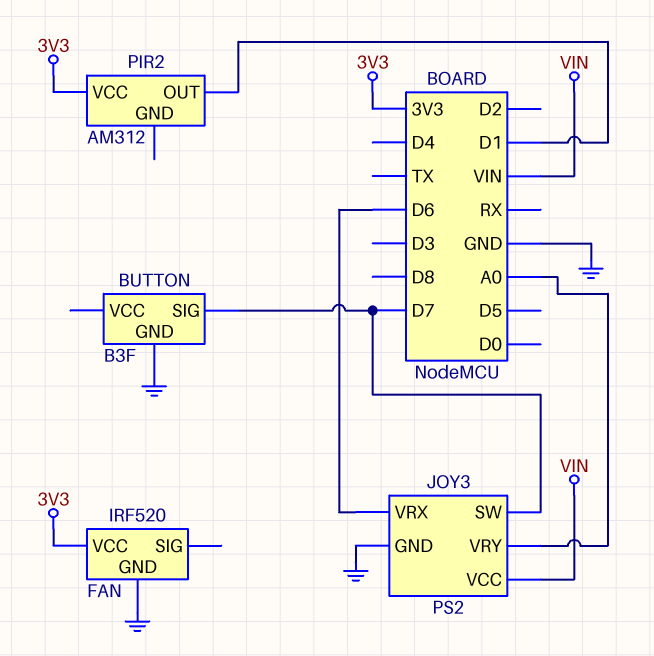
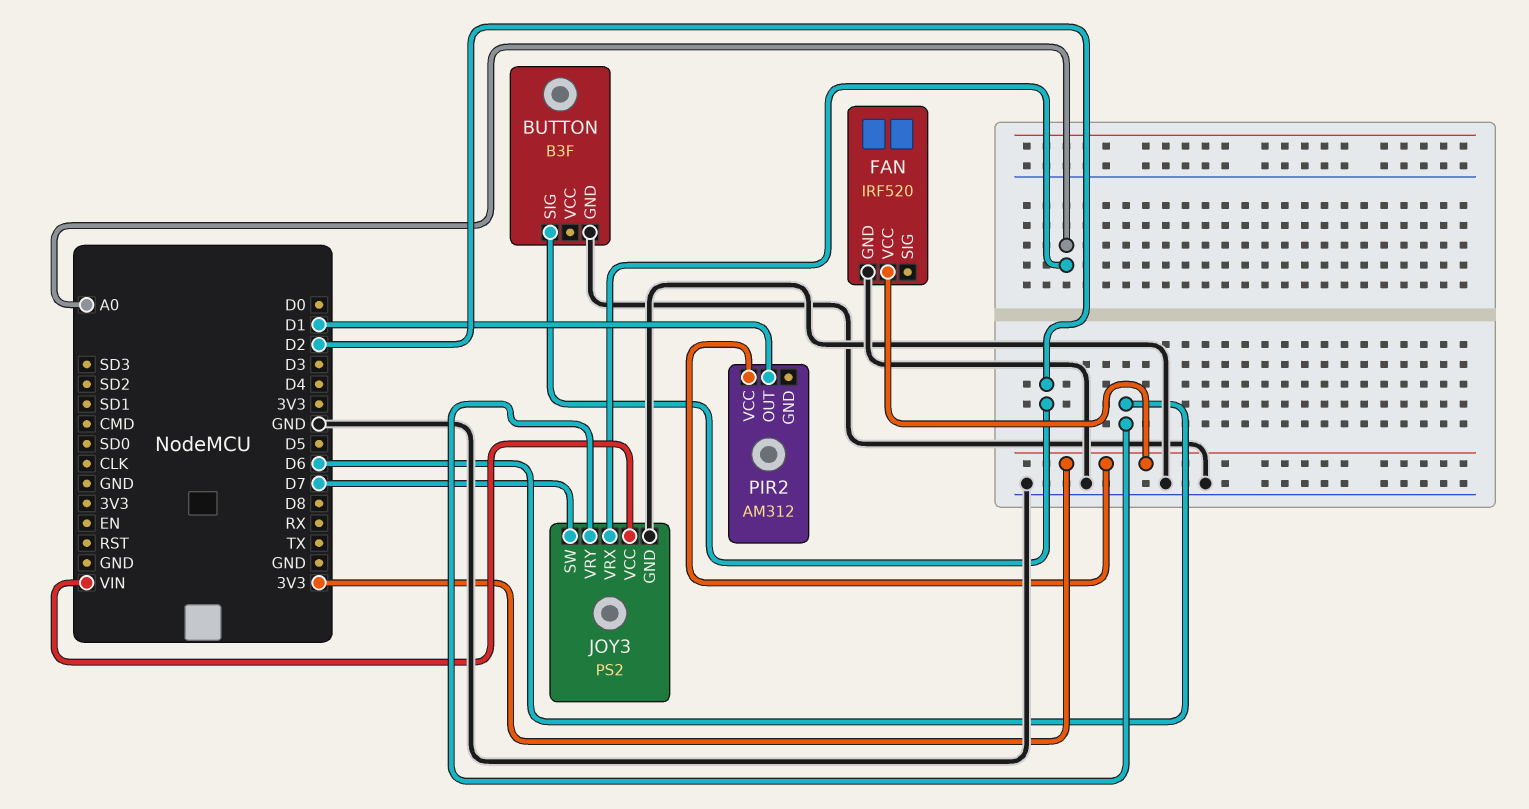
BUTTON pin SIG: D7 -> D2
JOY3 pin VRX: D6 -> A0
JOY3 pin VRY: A0 -> D6

